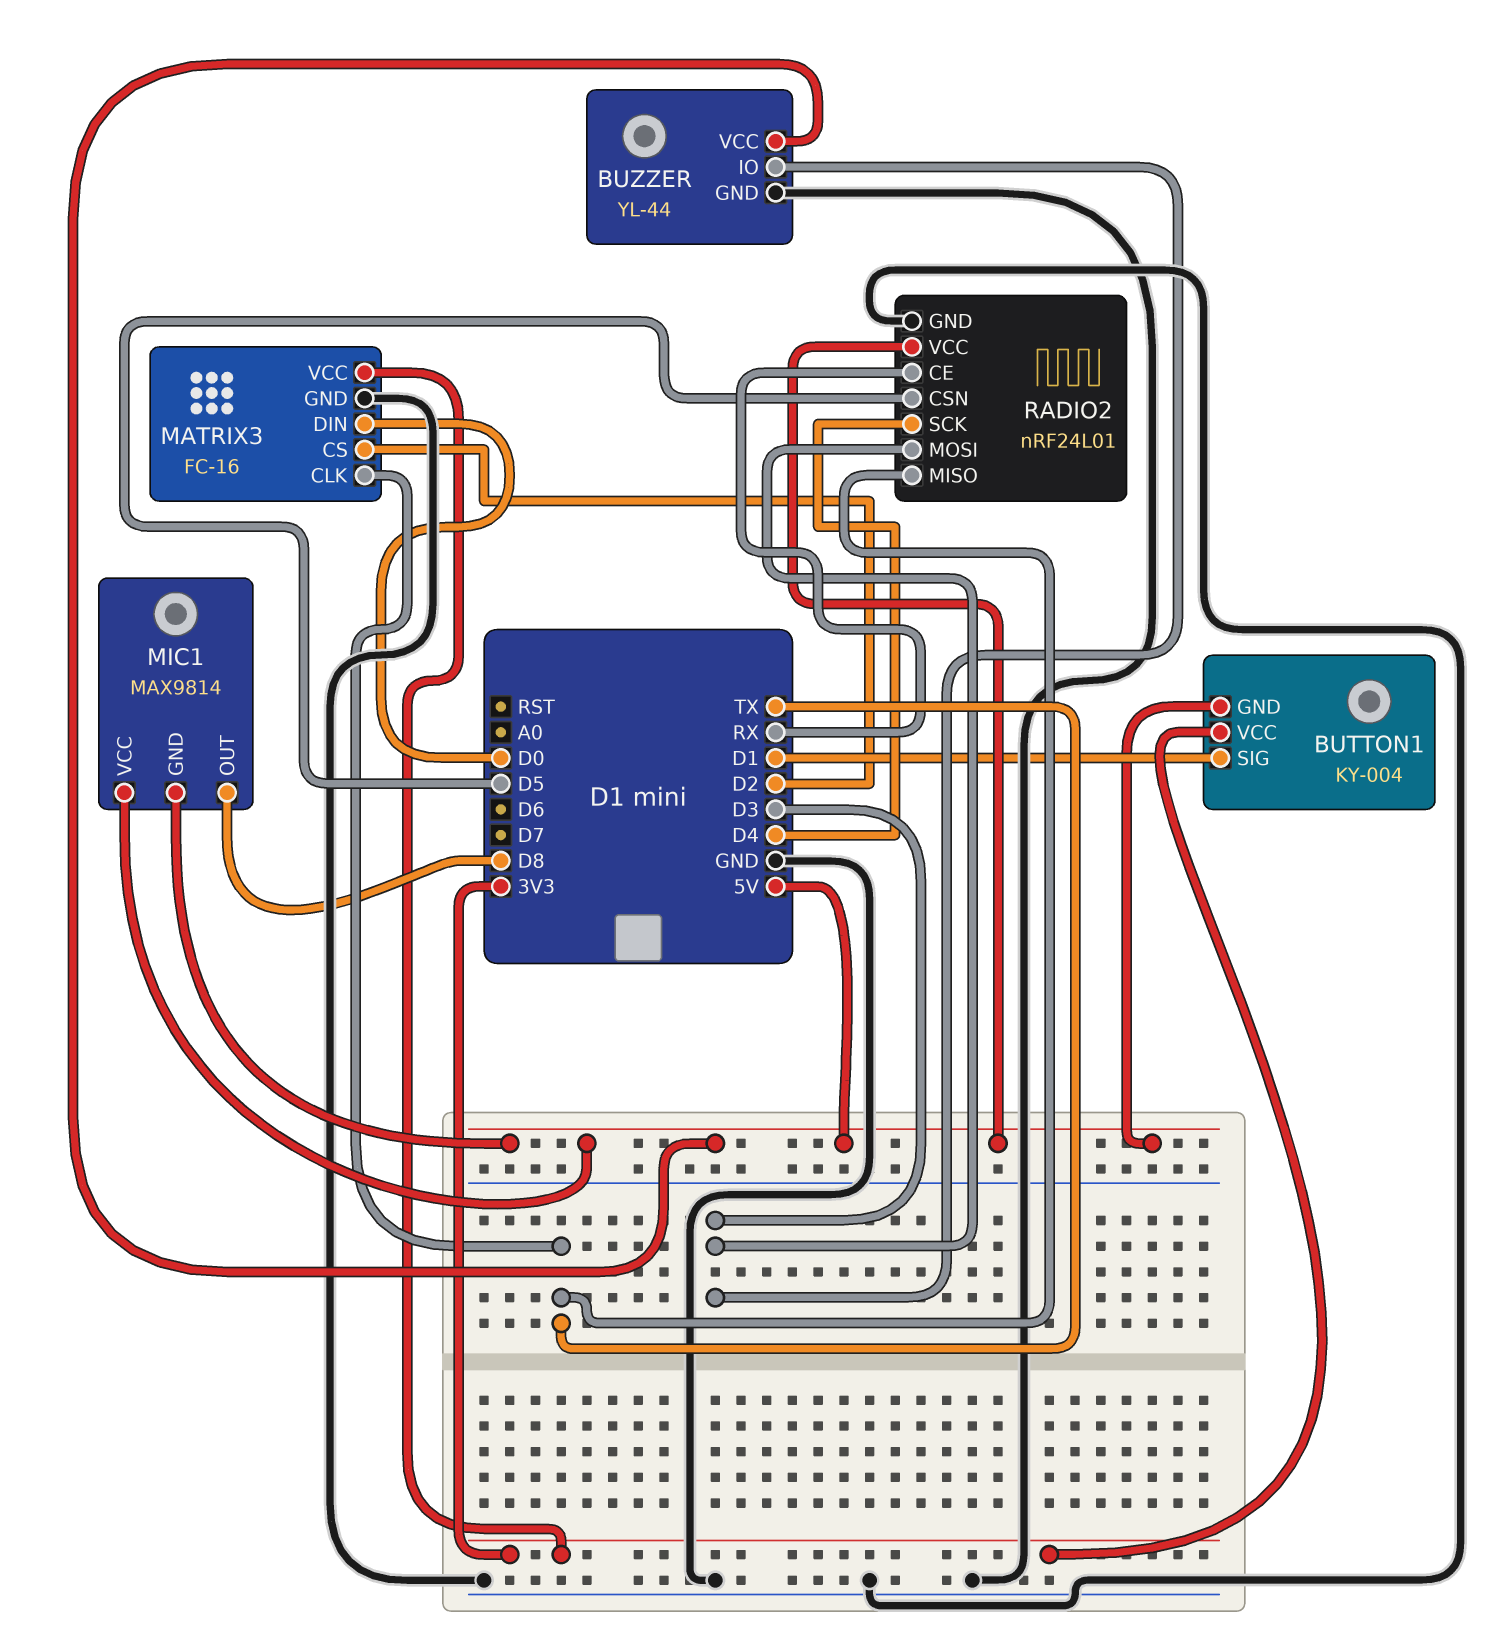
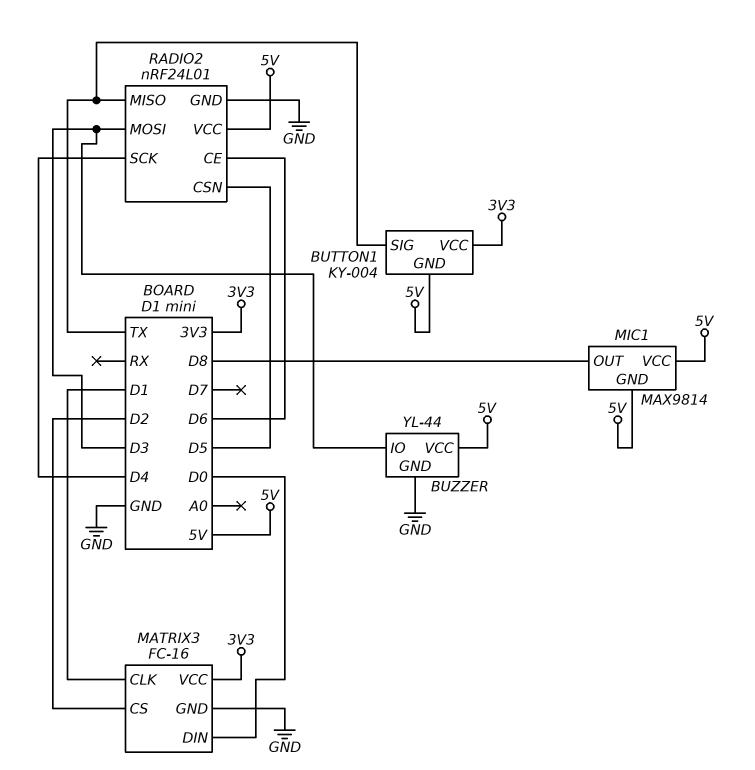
BUTTON1 pin SIG: D1 -> TX
MATRIX3 pin CLK: TX -> D1
RADIO2 pin CE: RX -> D6

